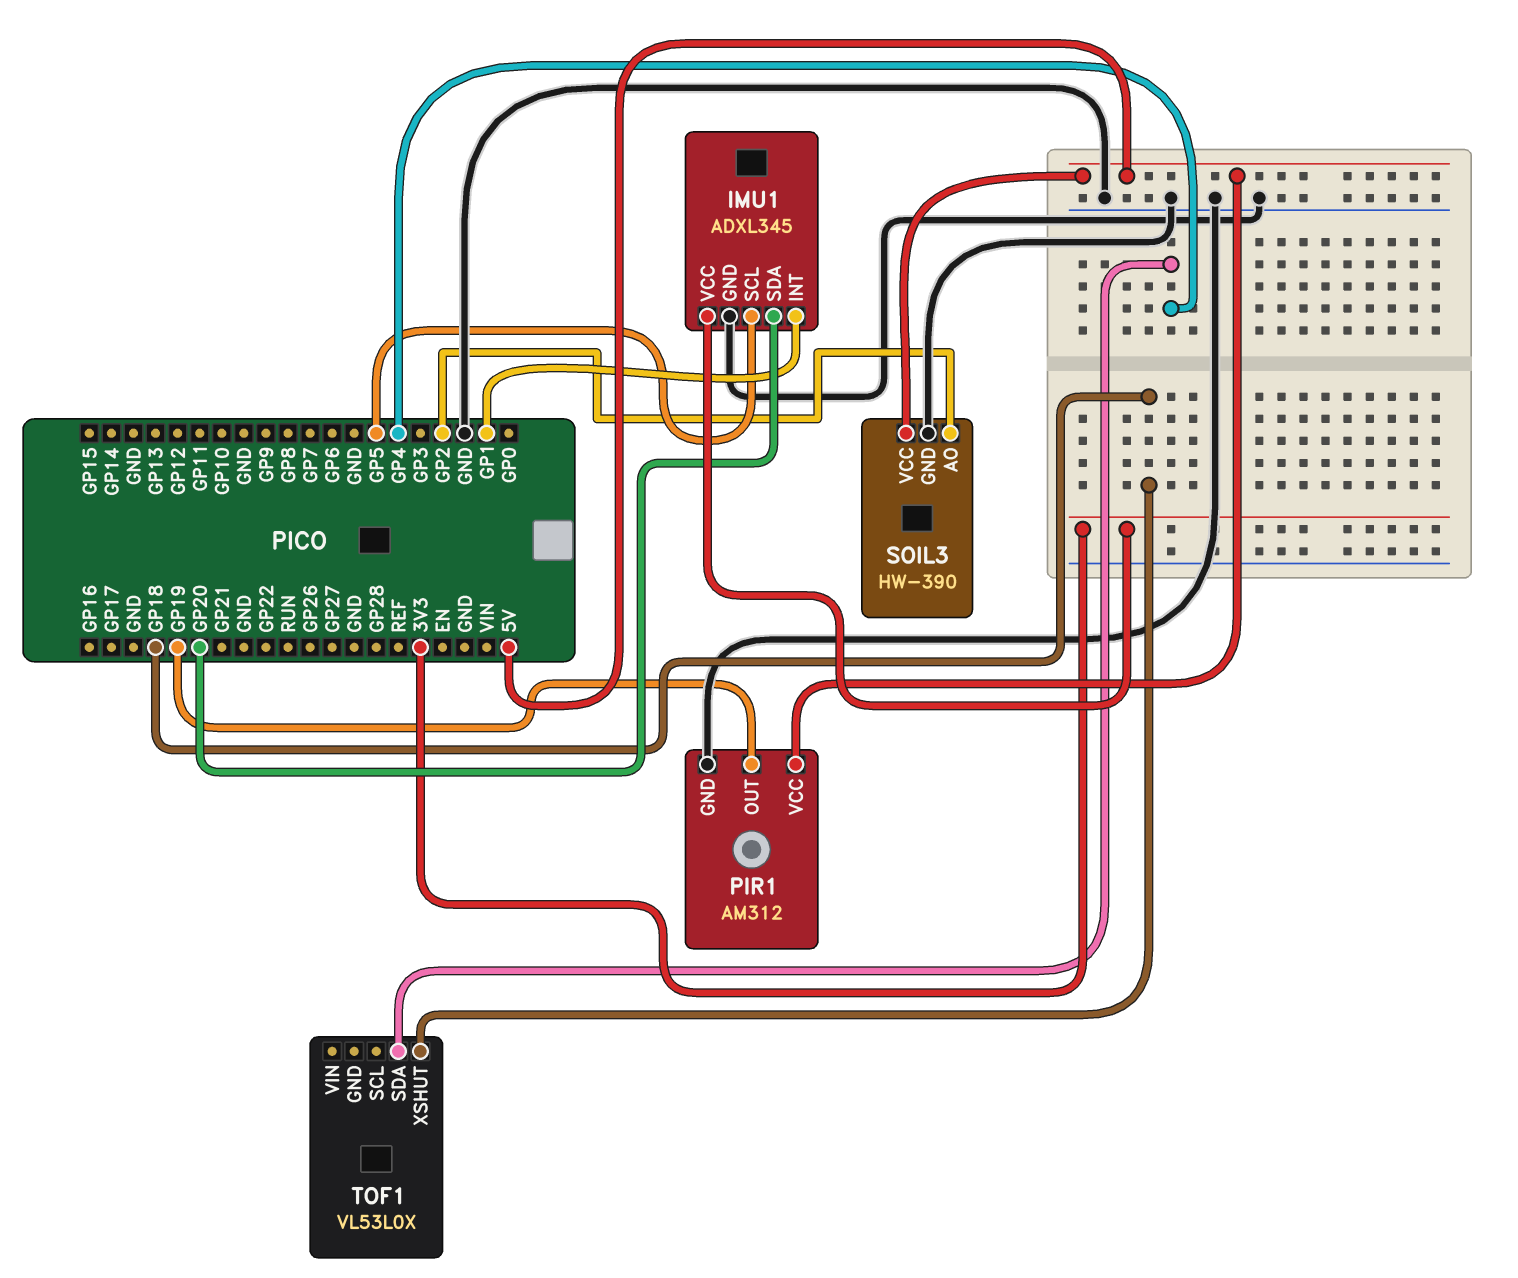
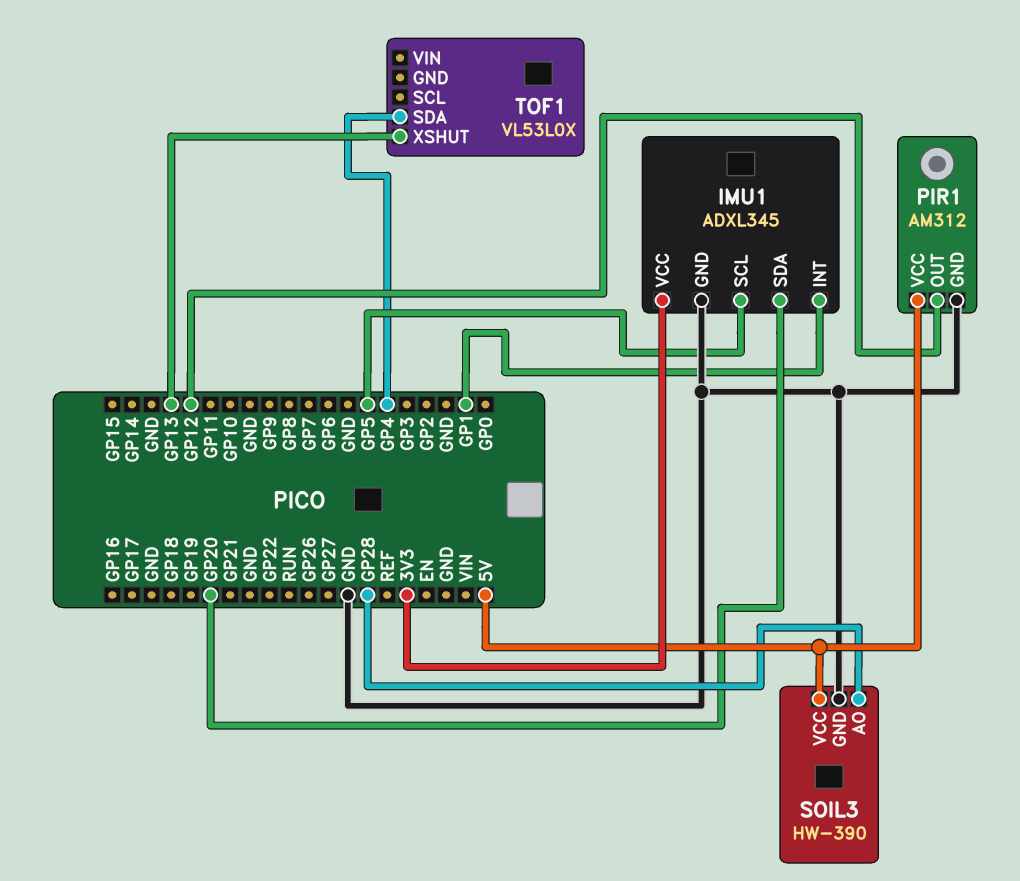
PIR1 pin OUT: GP19 -> GP12
SOIL3 pin AO: GP2 -> GP28
TOF1 pin XSHUT: GP18 -> GP13

